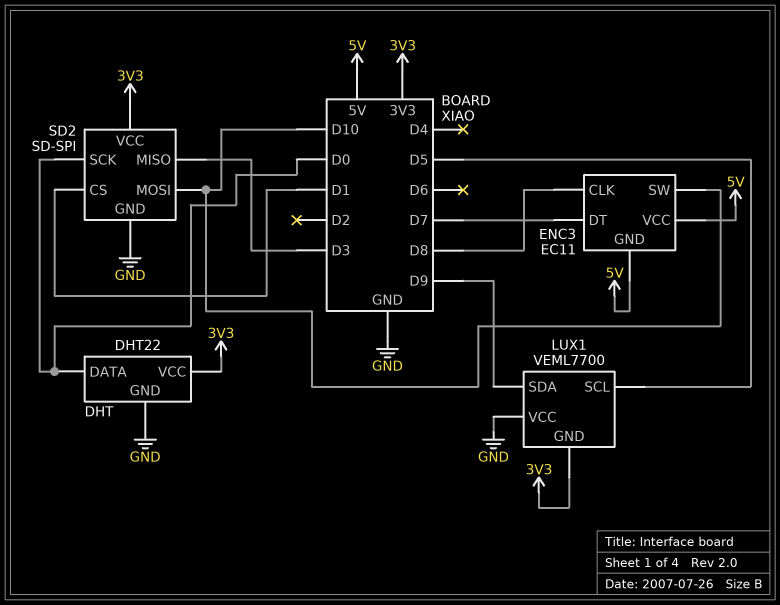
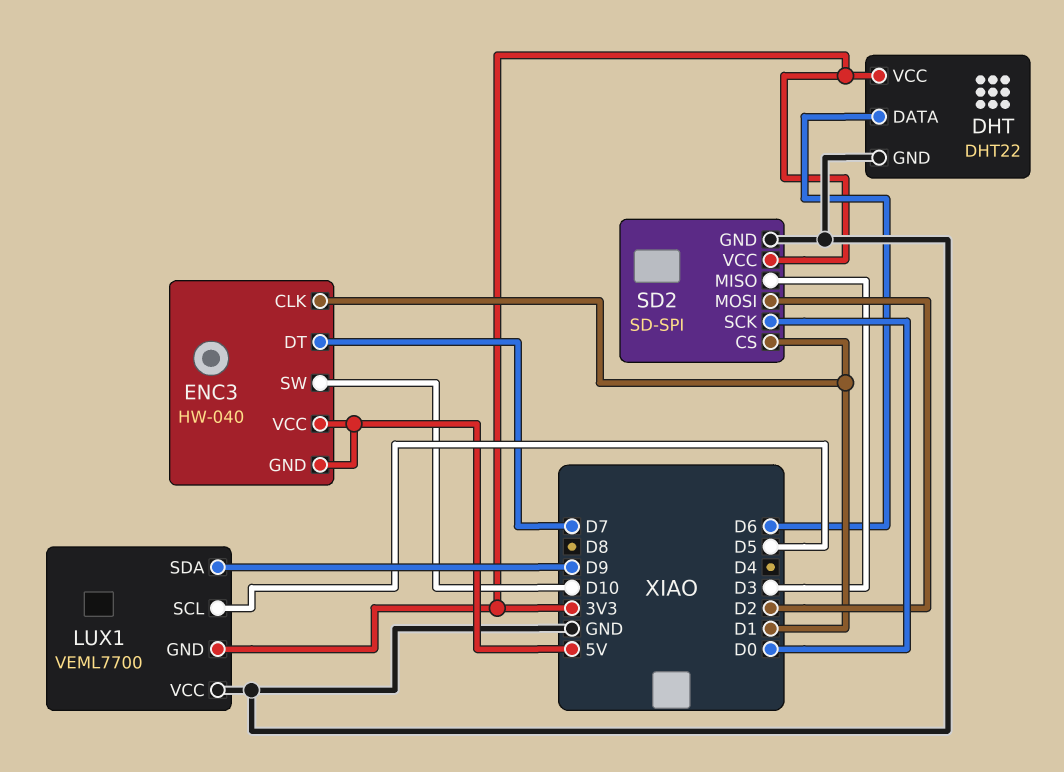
DHT pin DATA: D0 -> D6
ENC3: EC11 -> HW-040
ENC3 pin CLK: D8 -> D1
SD2 pin MOSI: D10 -> D2

